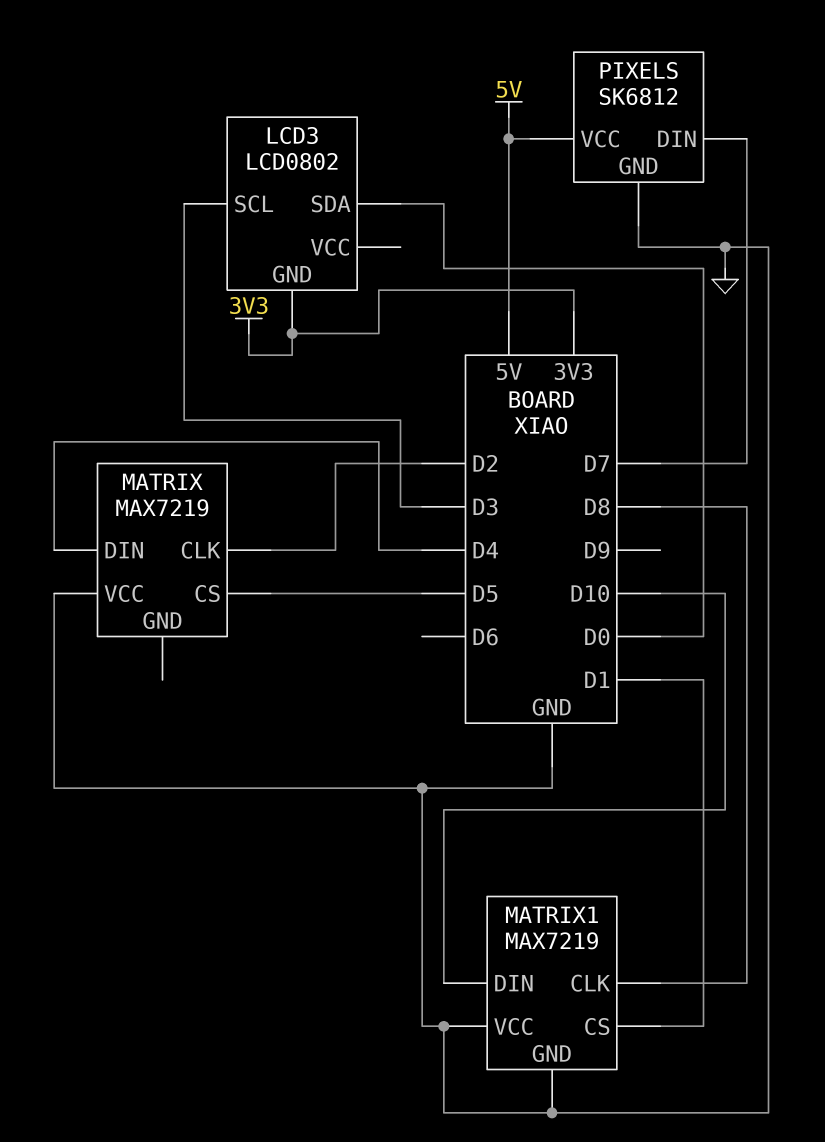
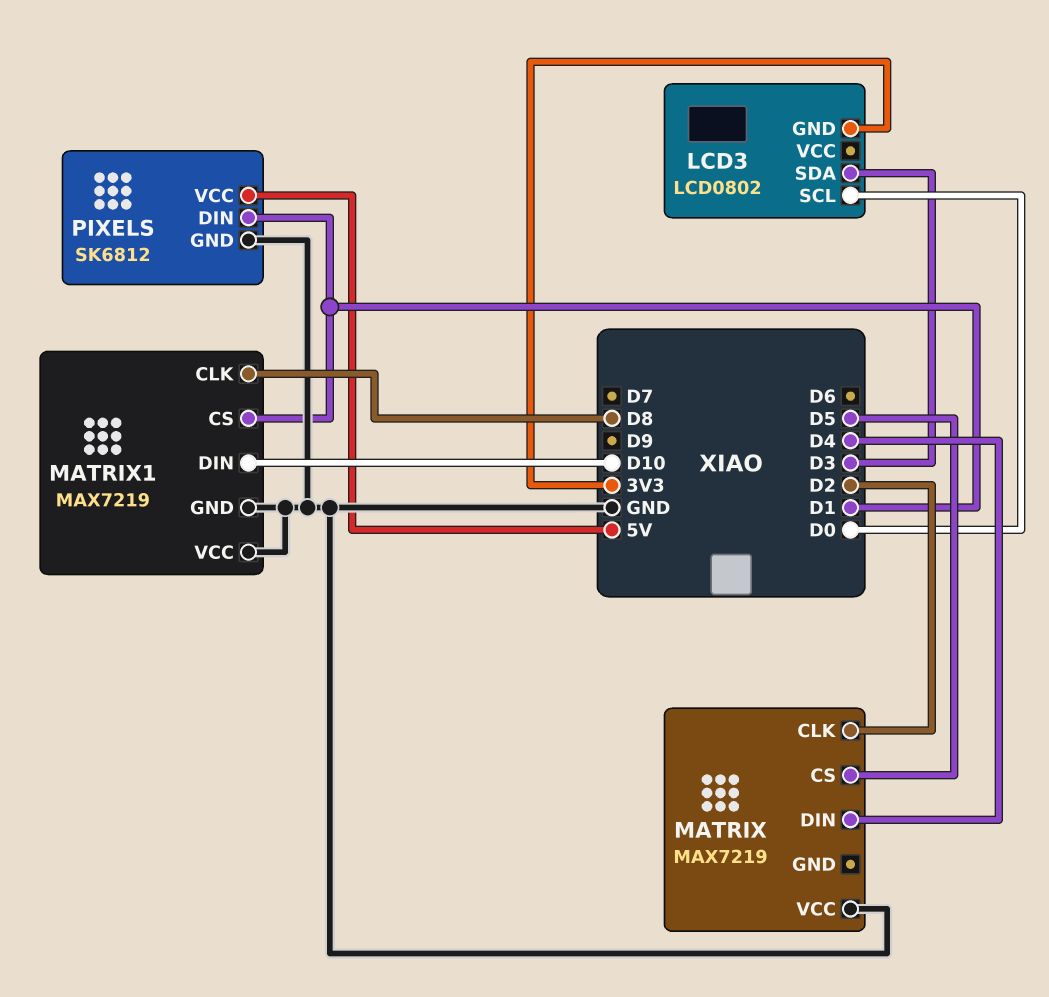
LCD3 pin SCL: D3 -> D0
LCD3 pin SDA: D0 -> D3
PIXELS pin DIN: D7 -> D1

